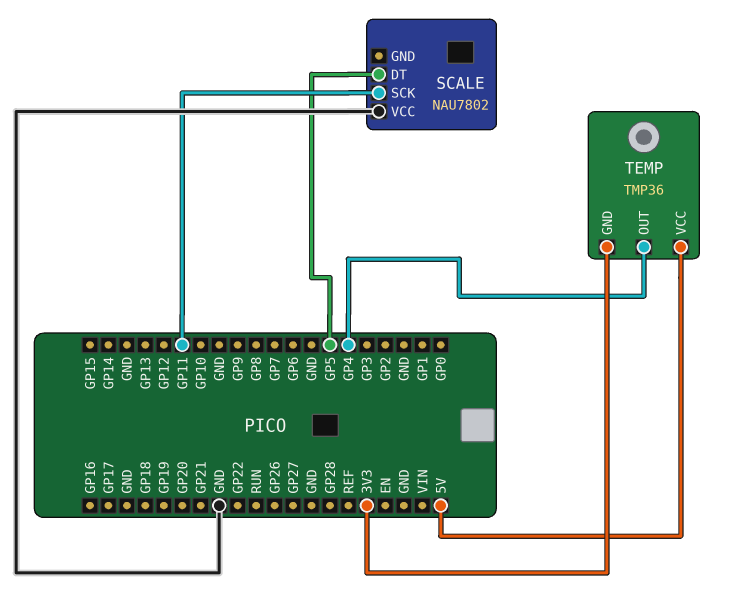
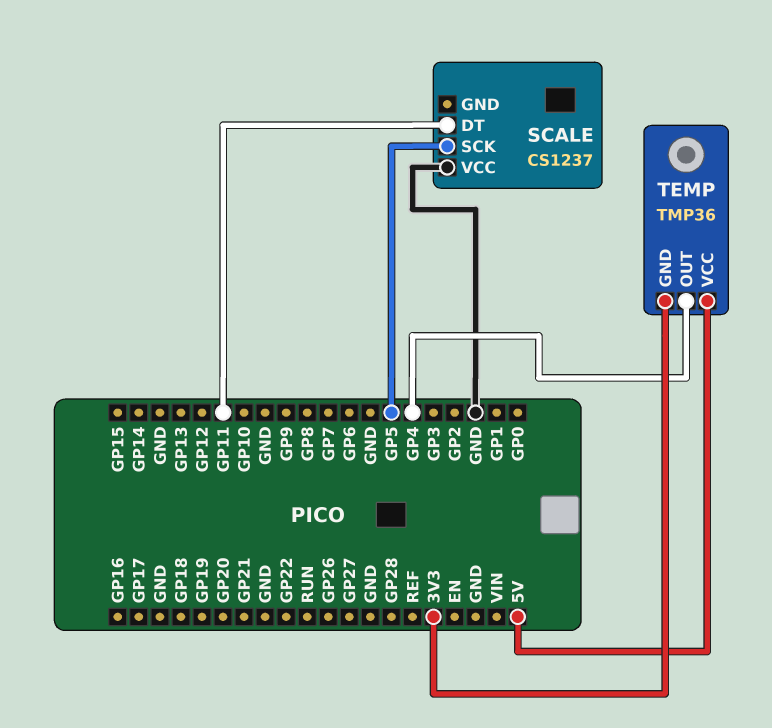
SCALE: NAU7802 -> CS1237
SCALE pin DT: GP5 -> GP11
SCALE pin SCK: GP11 -> GP5

